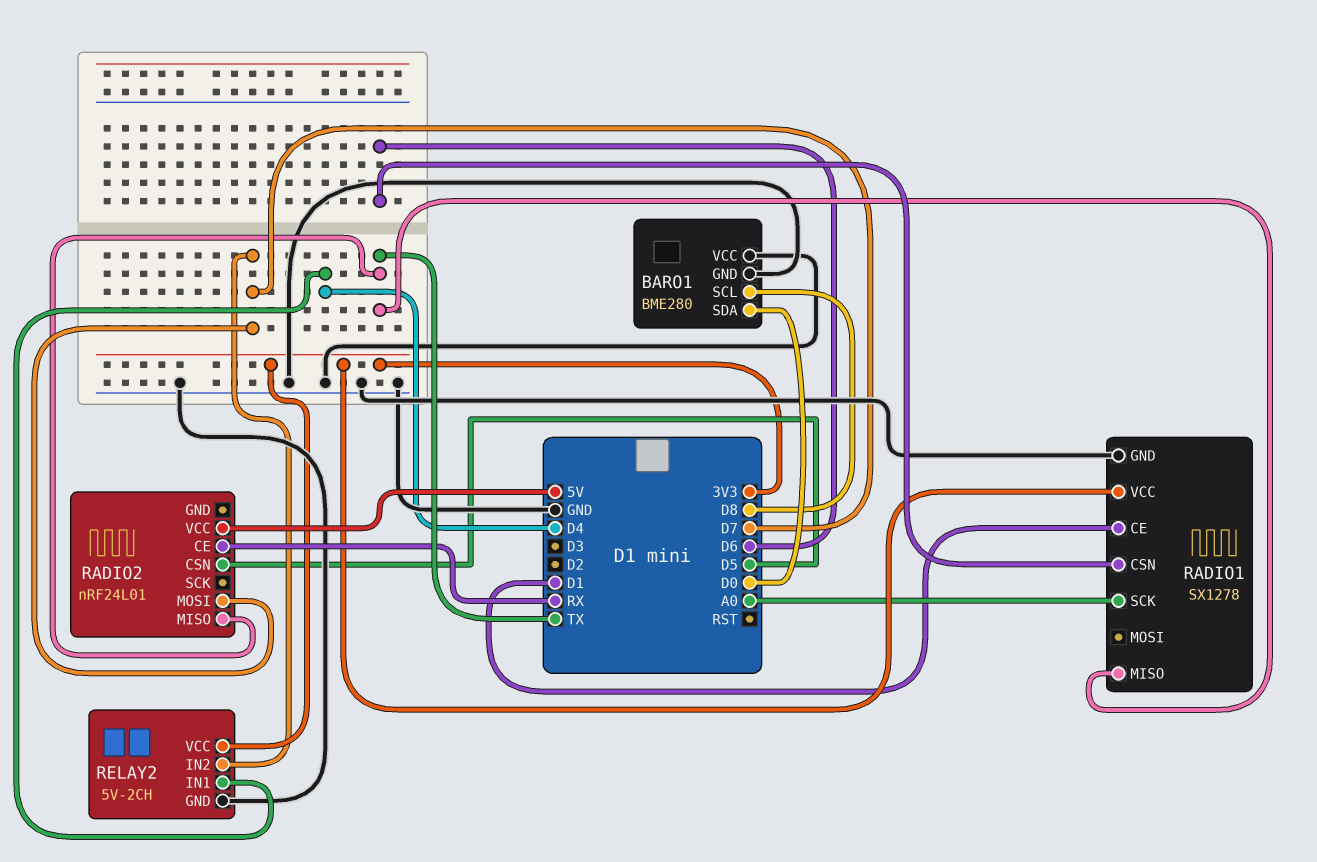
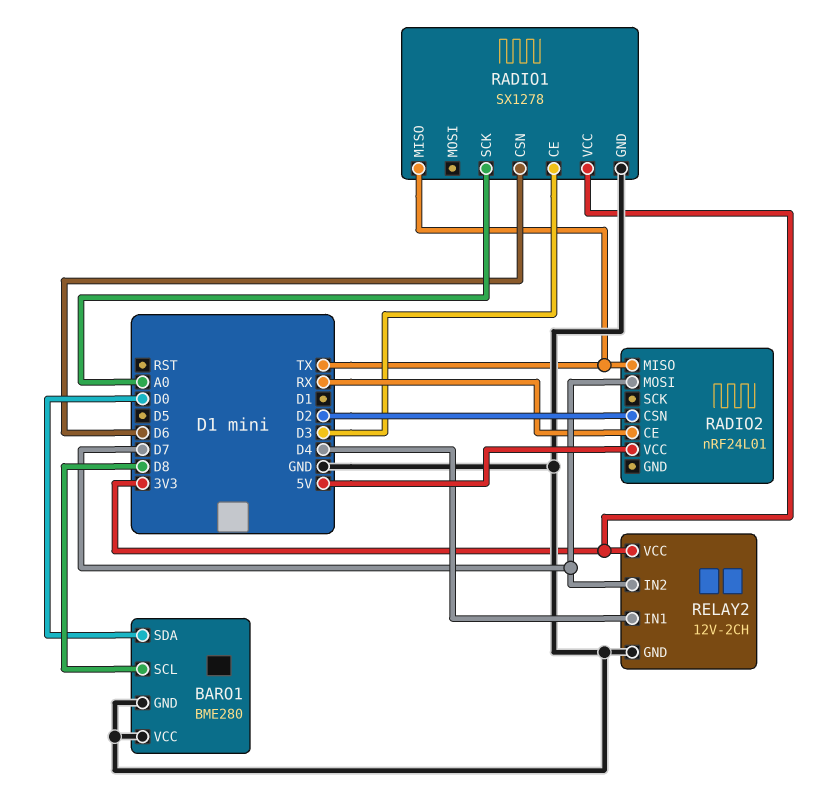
RADIO1 pin CE: D1 -> D3
RADIO2 pin CSN: D5 -> D2
RELAY2: 5V-2CH -> 12V-2CH

